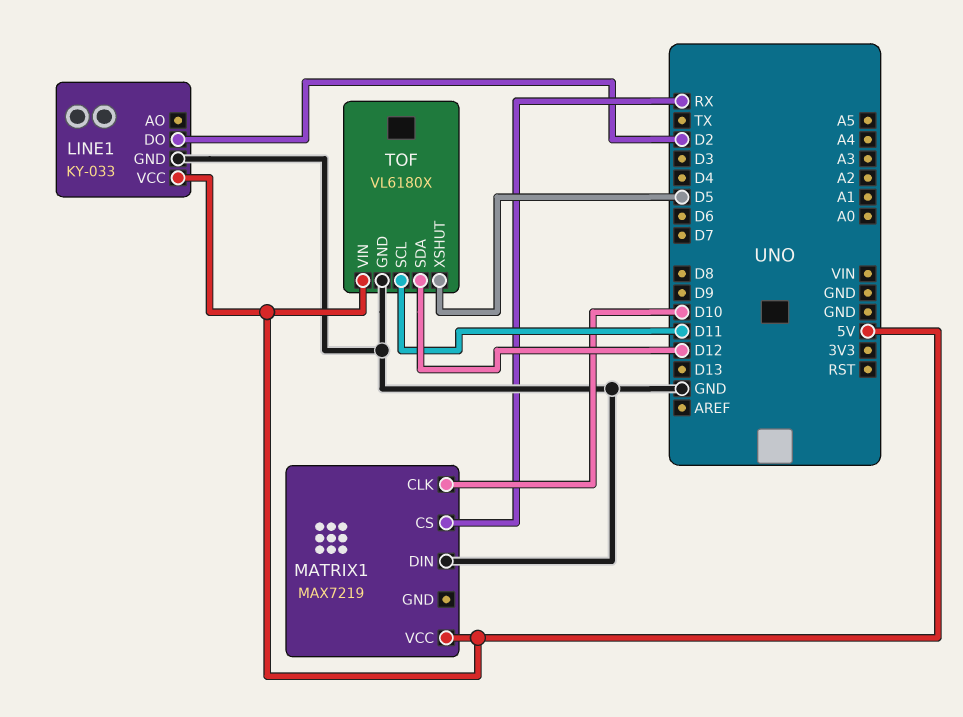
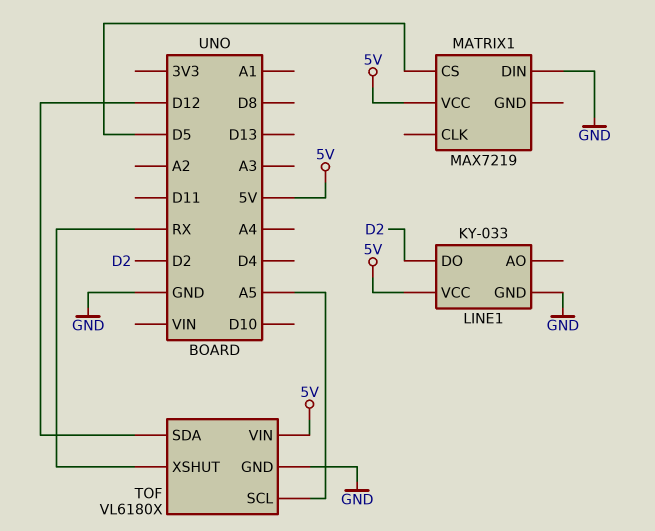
MATRIX1 pin CLK: D10 -> none
MATRIX1 pin CS: RX -> D5
TOF pin SCL: D11 -> A5
TOF pin XSHUT: D5 -> RX

